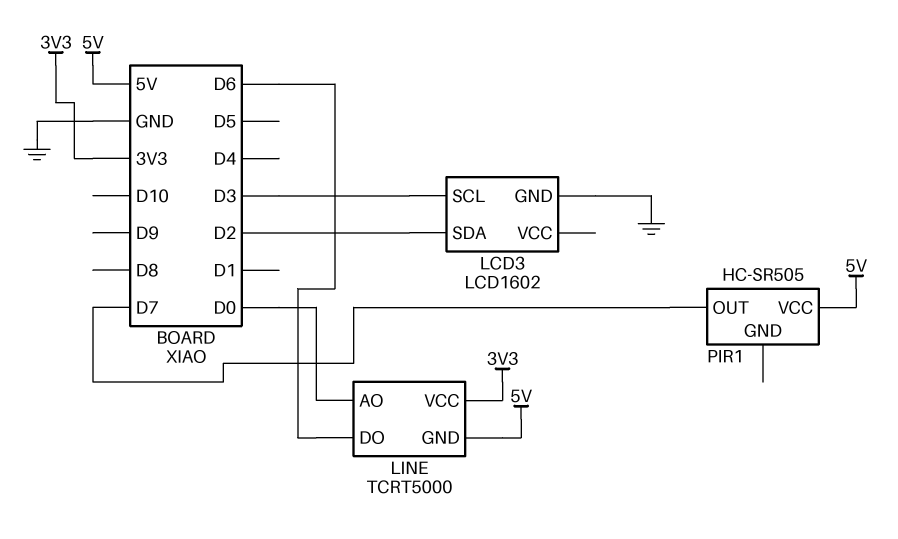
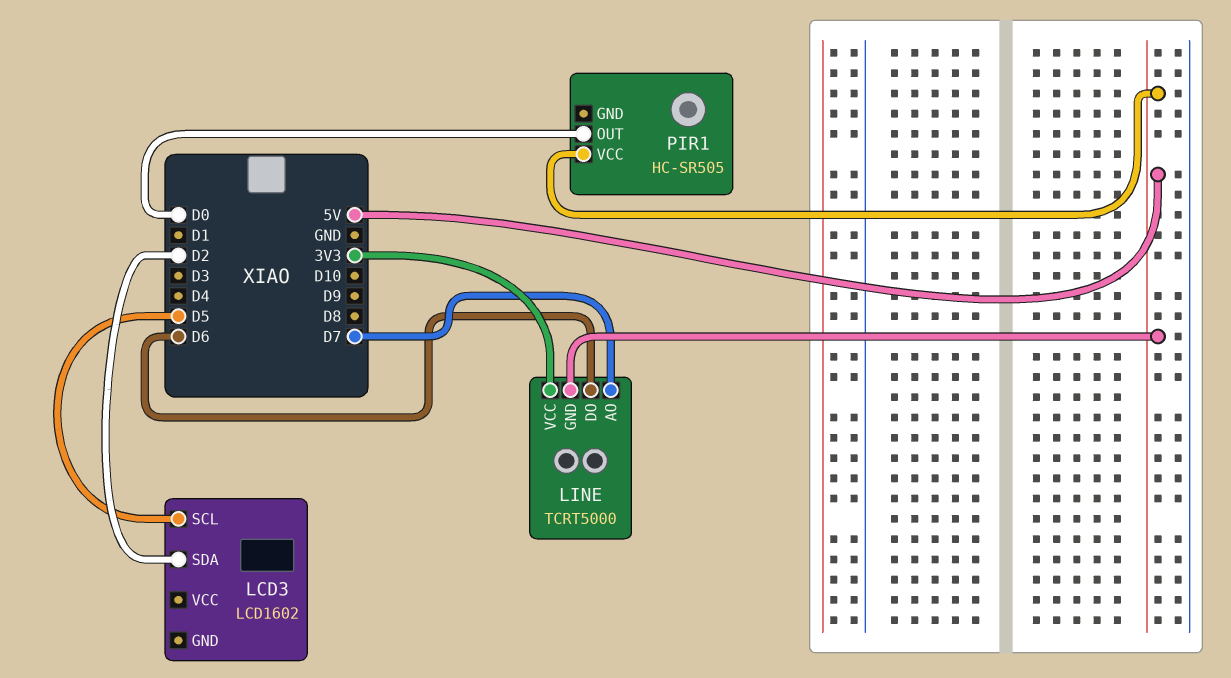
LCD3 pin GND: GND -> none
LCD3 pin SCL: D3 -> D5
LINE pin AO: D0 -> D7
PIR1 pin OUT: D7 -> D0

